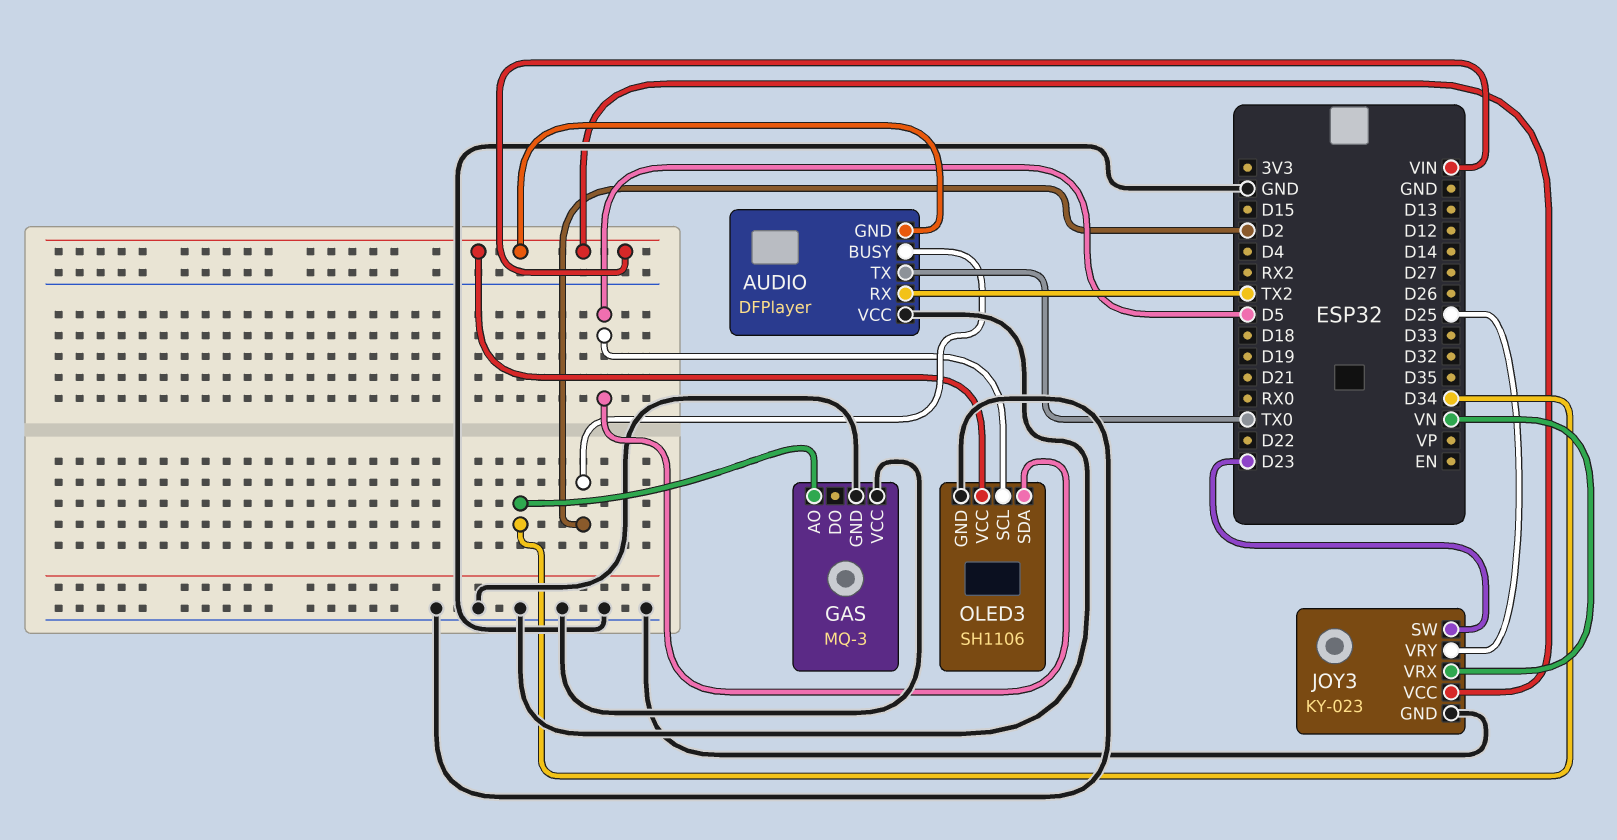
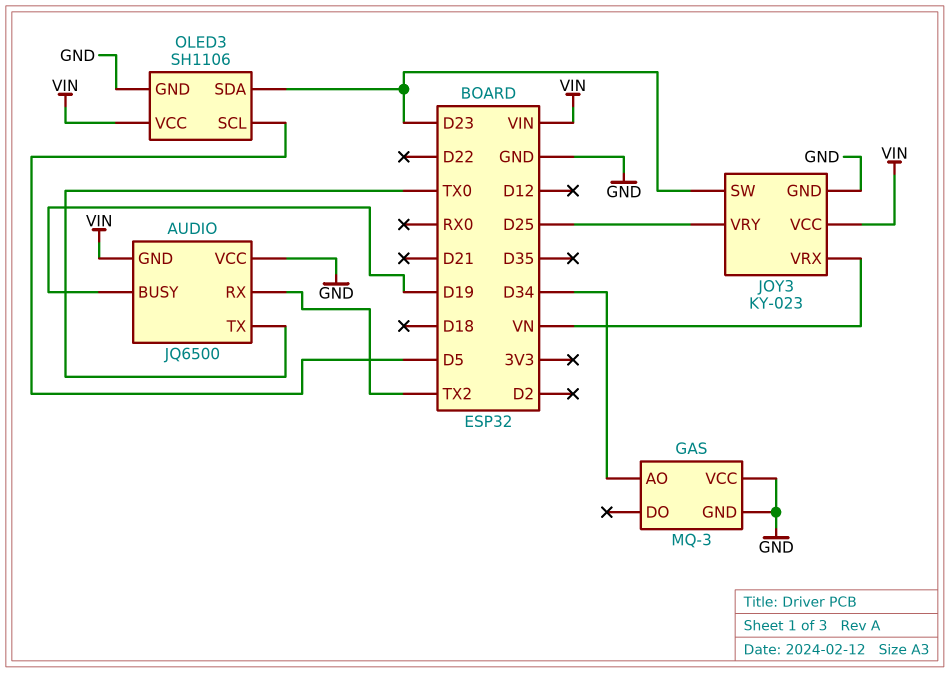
AUDIO: DFPlayer -> JQ6500
AUDIO pin BUSY: D2 -> D19
OLED3 pin SDA: D5 -> D23

